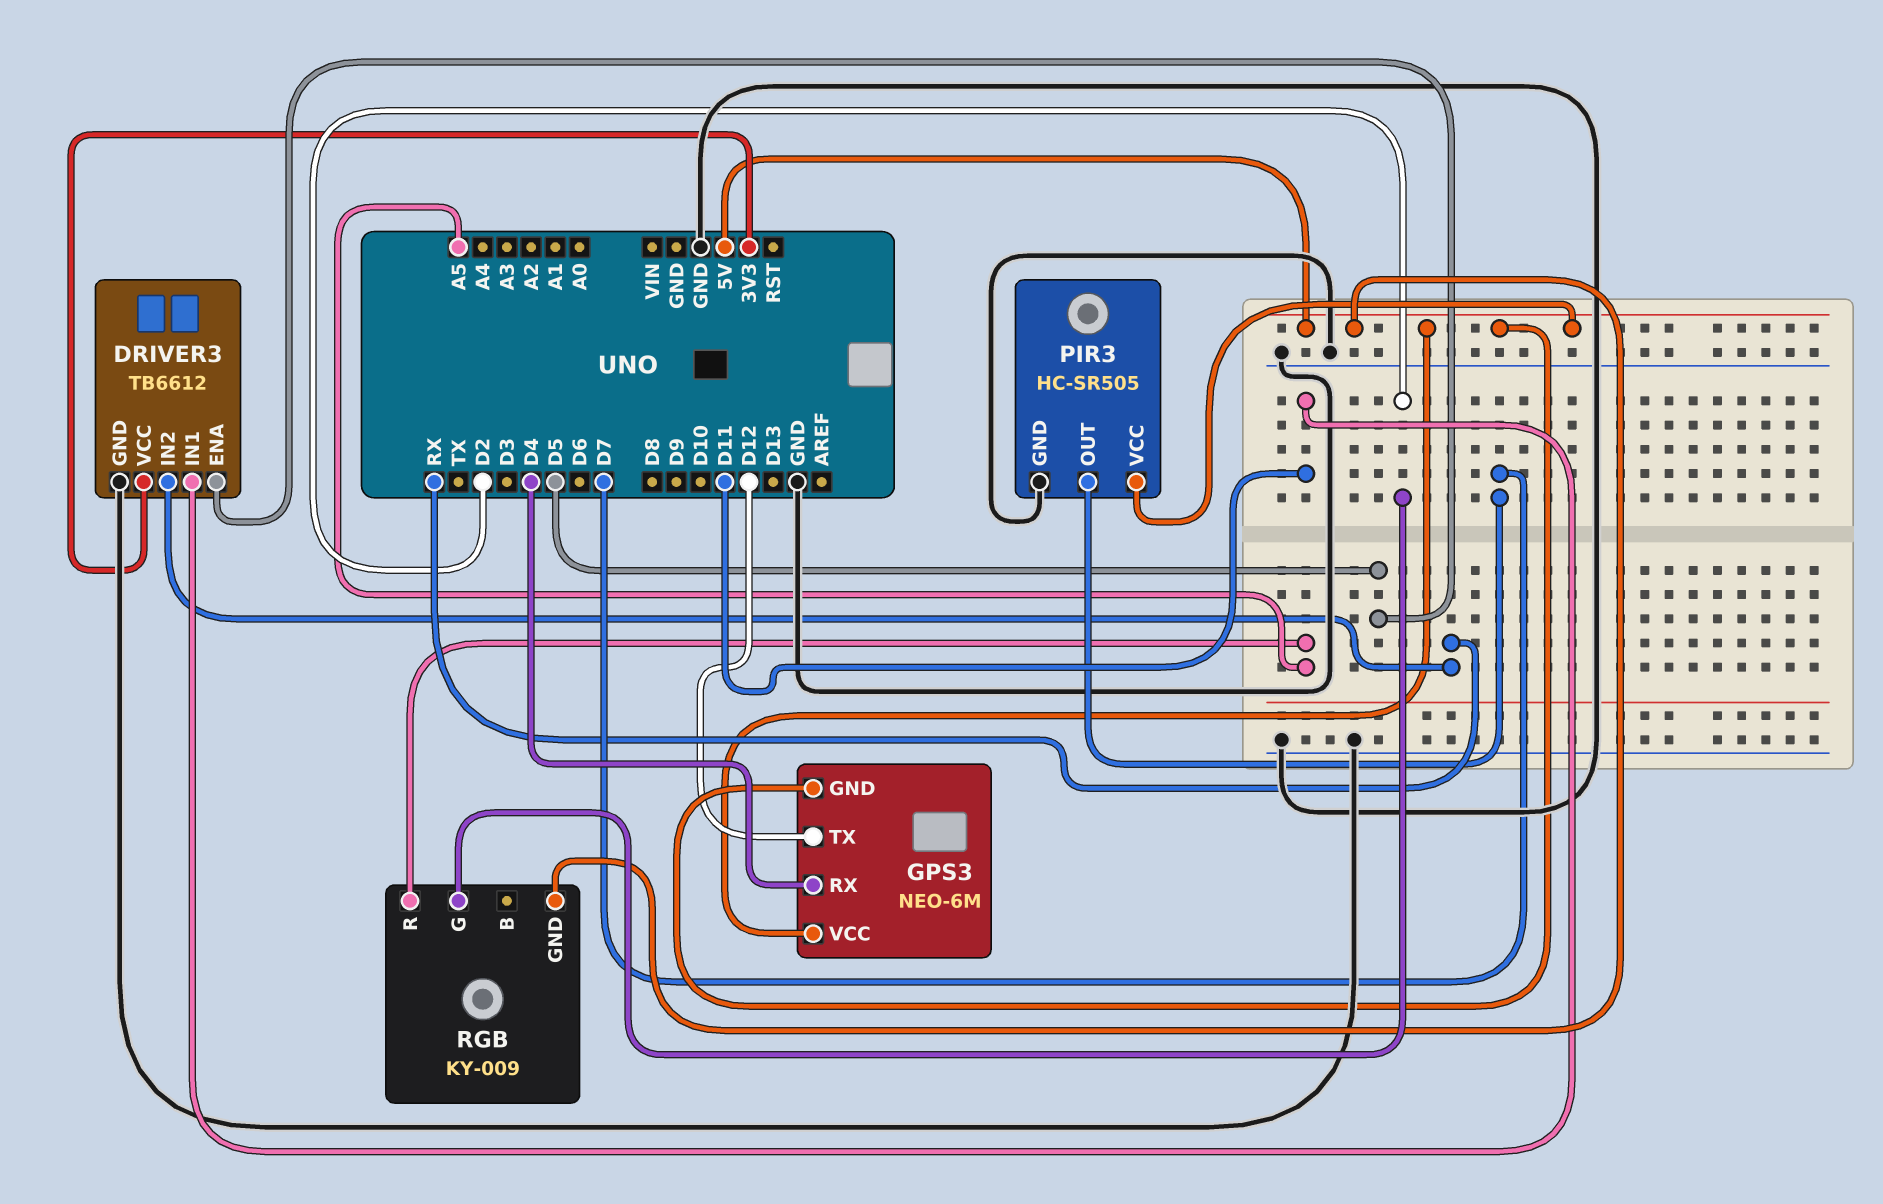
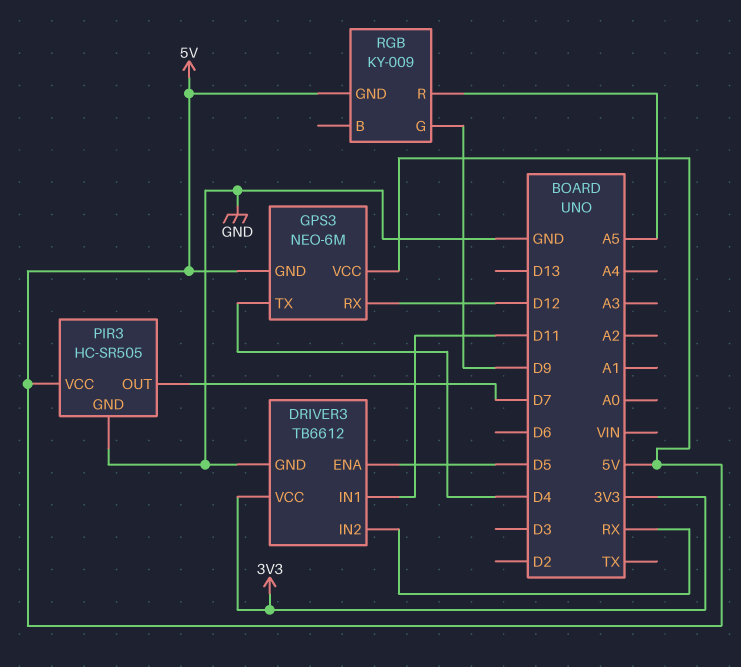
GPS3 pin RX: D4 -> D12
GPS3 pin TX: D12 -> D4
RGB pin G: D2 -> D9

